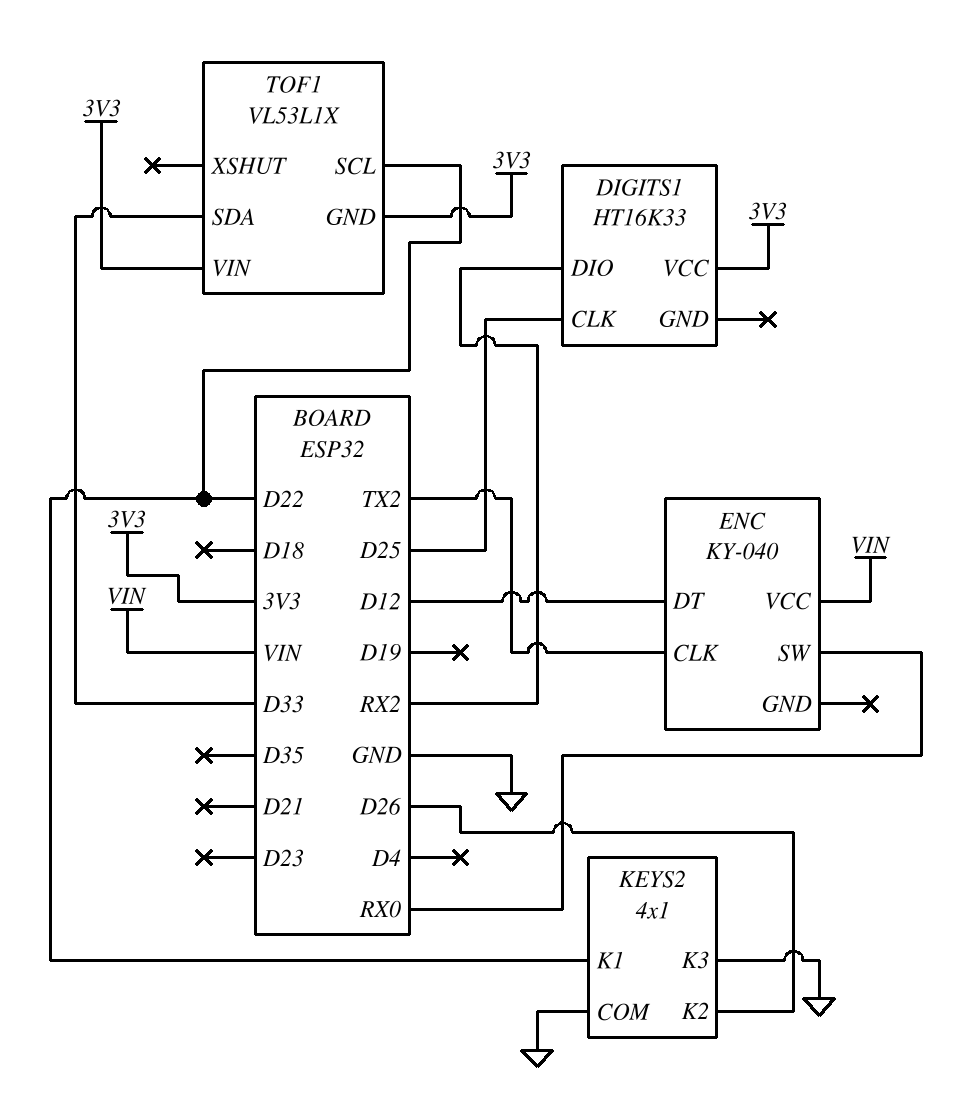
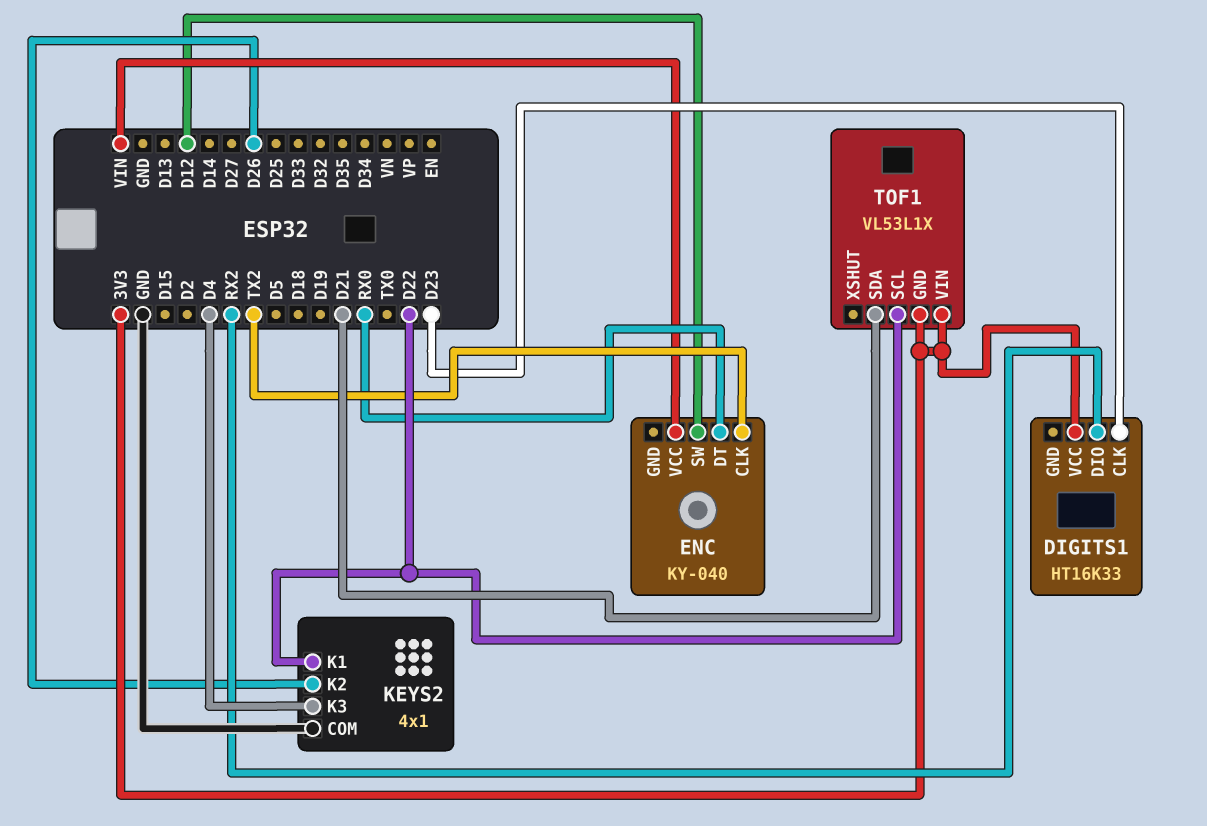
DIGITS1 pin CLK: D25 -> D23
ENC pin DT: D12 -> RX0
ENC pin SW: RX0 -> D12
KEYS2 pin K3: GND -> D4
TOF1 pin SDA: D33 -> D21

